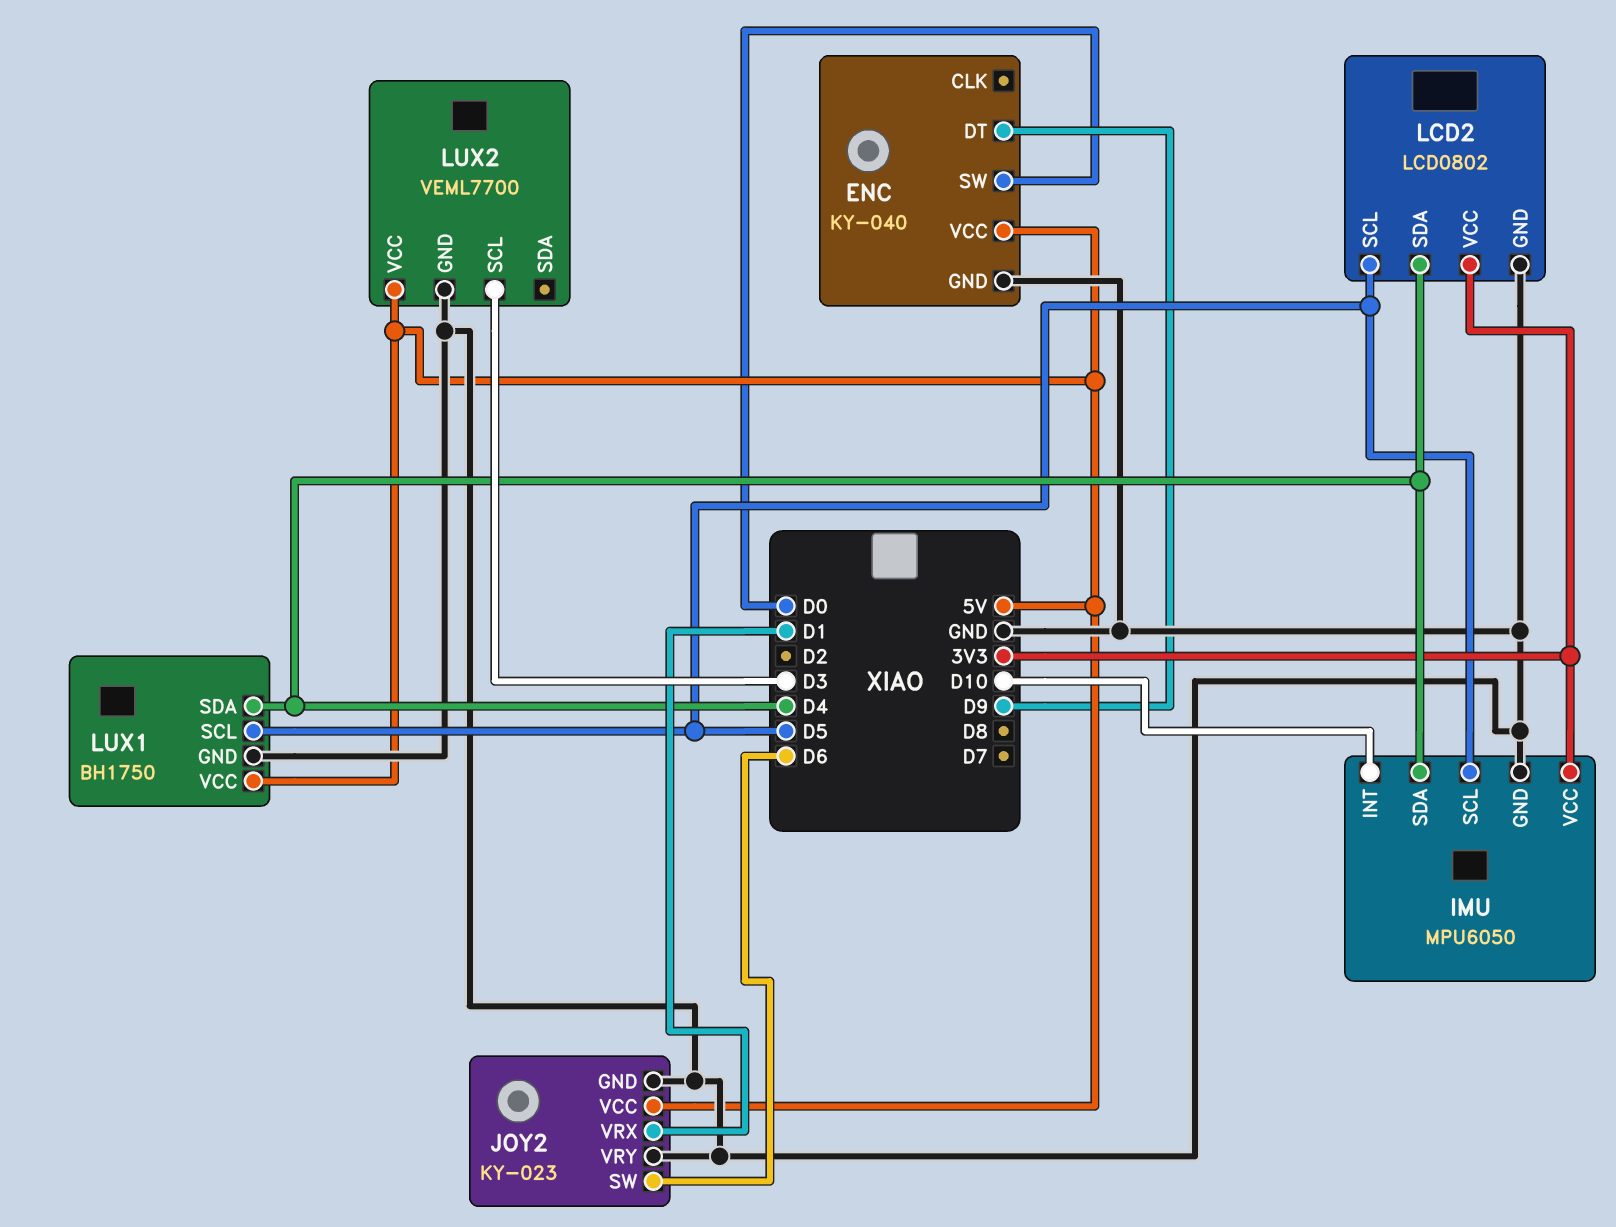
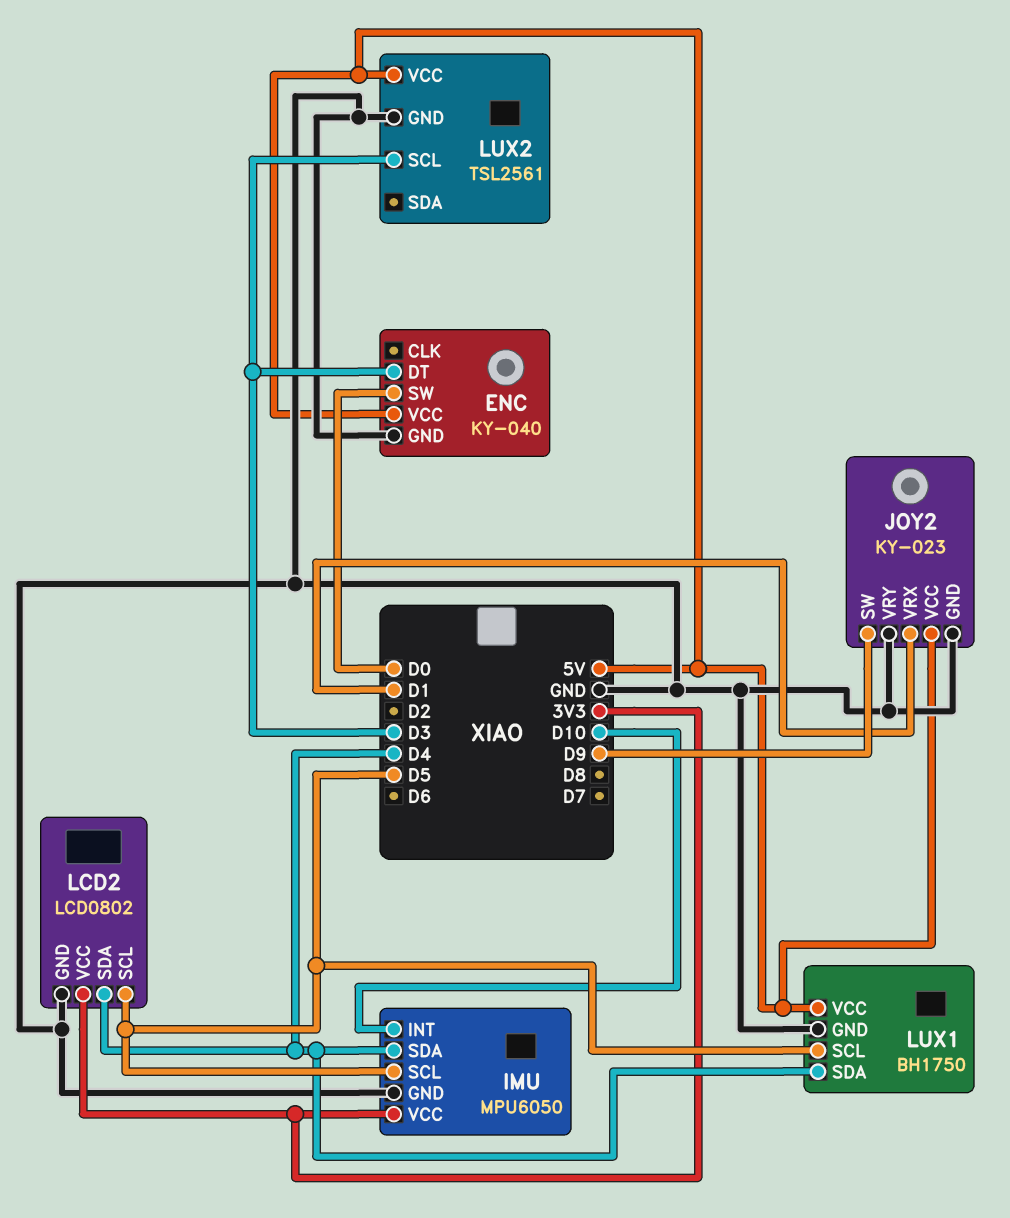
ENC pin DT: D9 -> D3
JOY2 pin SW: D6 -> D9
LUX2: VEML7700 -> TSL2561

